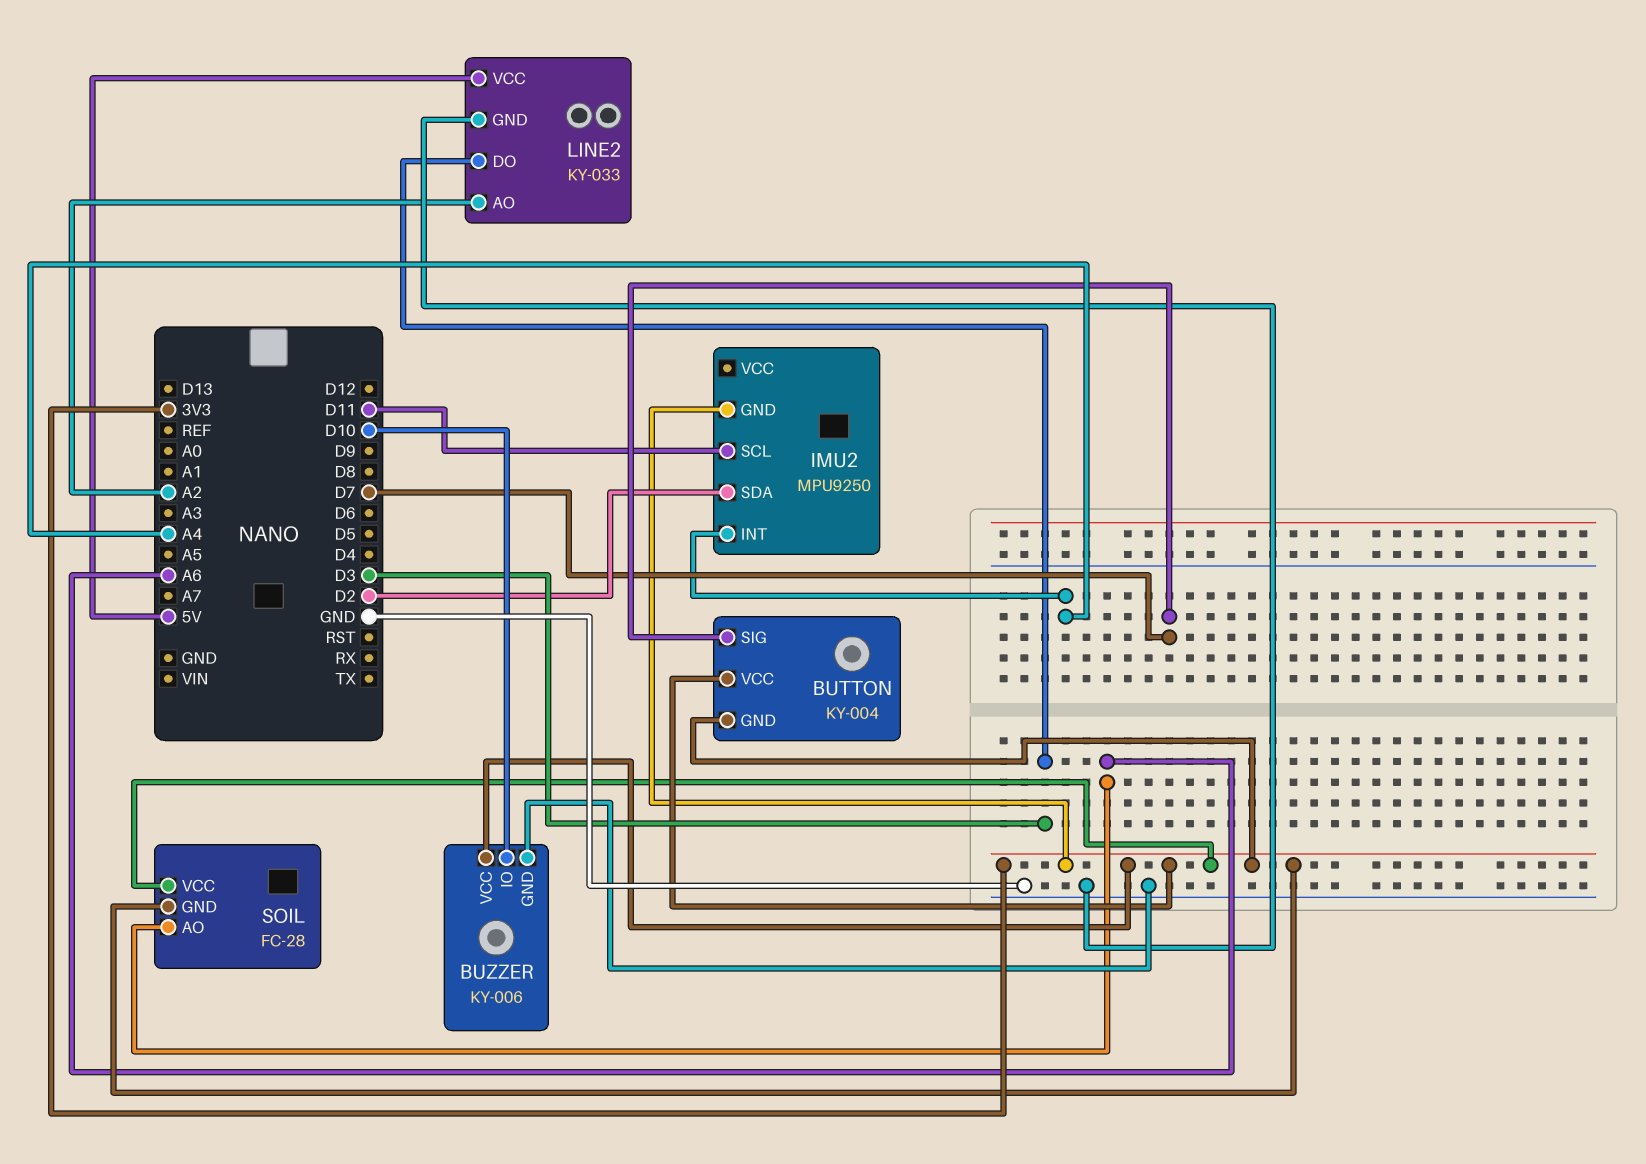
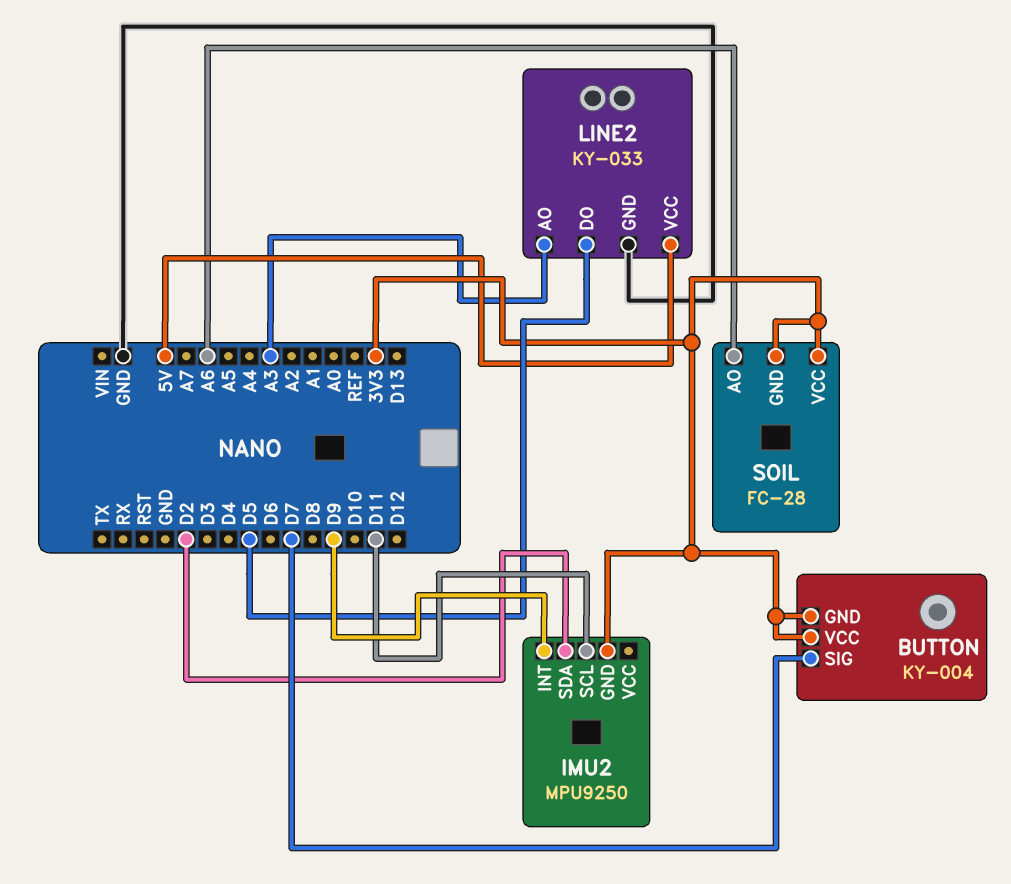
BUZZER: KY-006 -> none
BUZZER pin GND: GND -> none
BUZZER pin IO: D10 -> none
BUZZER pin VCC: 3V3 -> none
IMU2 pin INT: A4 -> D9
LINE2 pin AO: A2 -> A3
LINE2 pin DO: D3 -> D5

